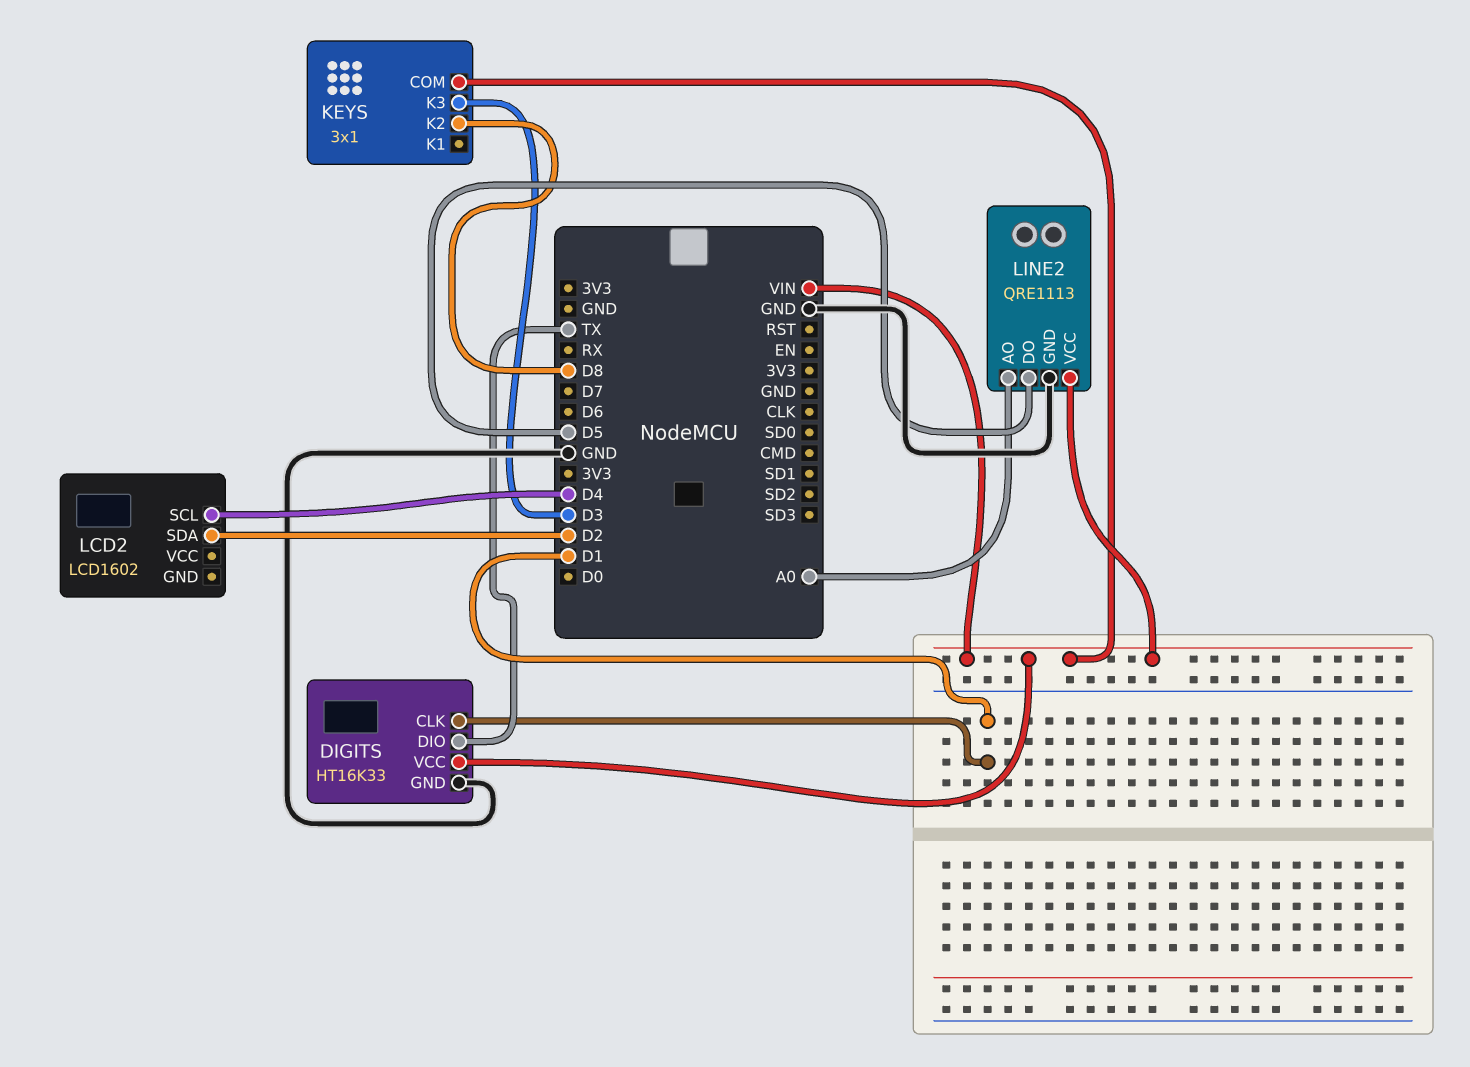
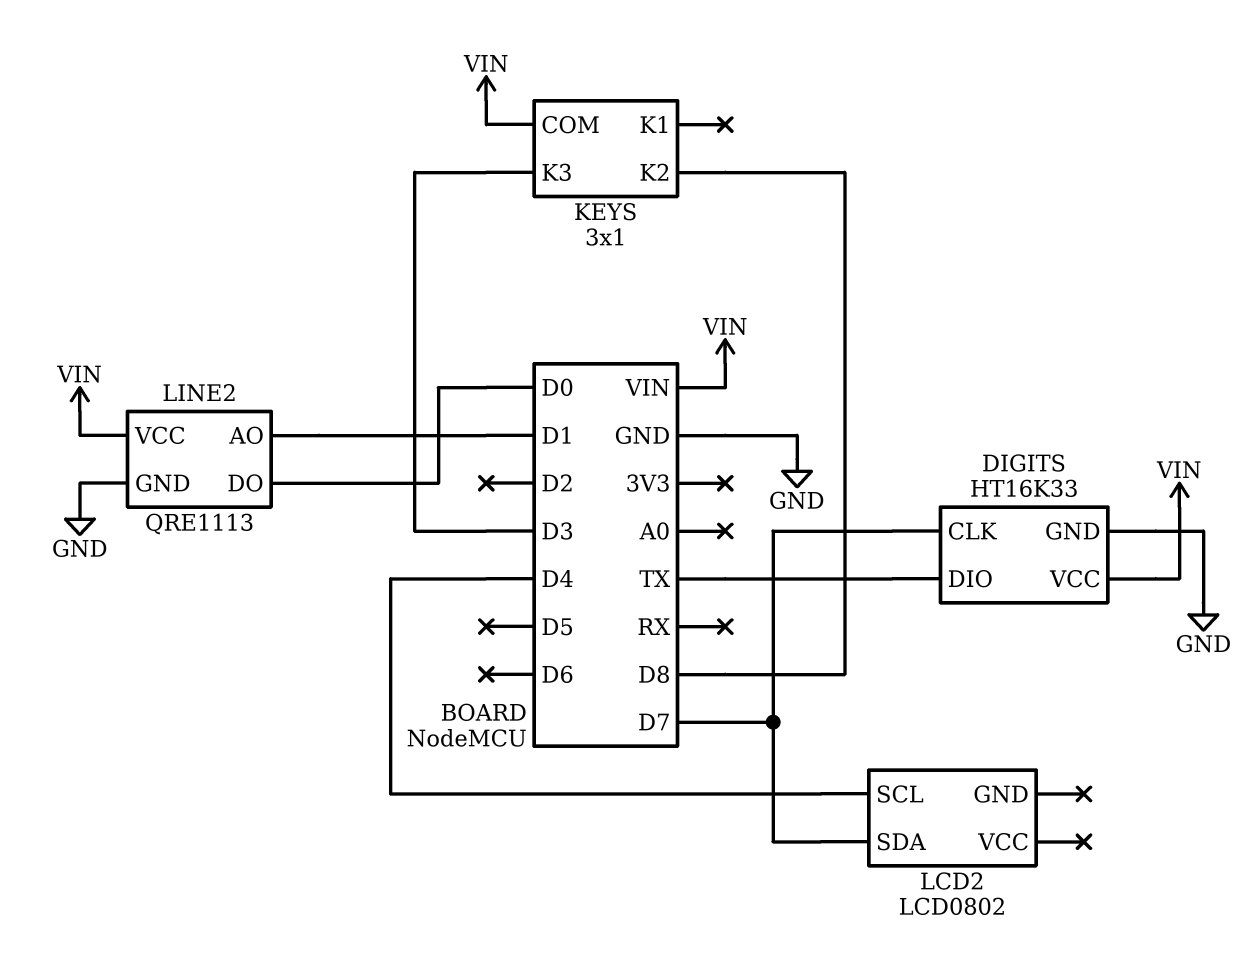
DIGITS pin CLK: D1 -> D7
LCD2: LCD1602 -> LCD0802
LCD2 pin SDA: D2 -> D7
LINE2 pin AO: A0 -> D1
LINE2 pin DO: D5 -> D0

